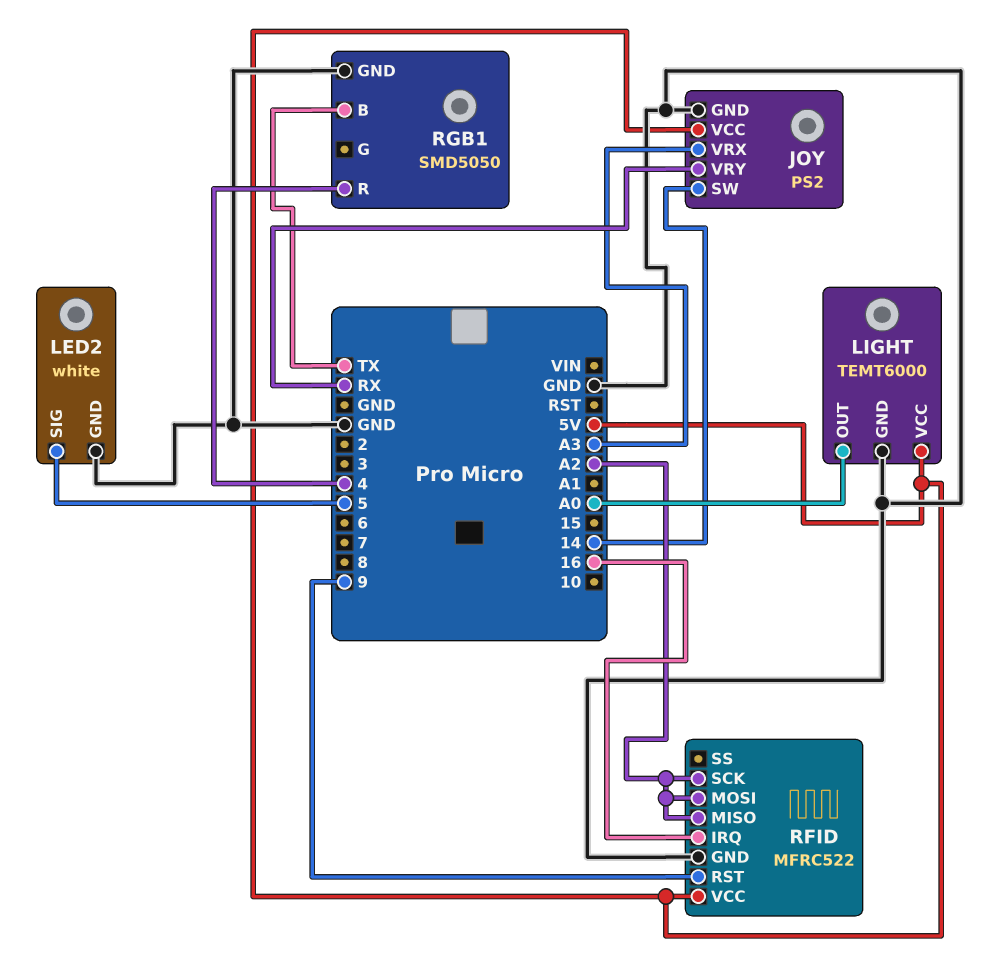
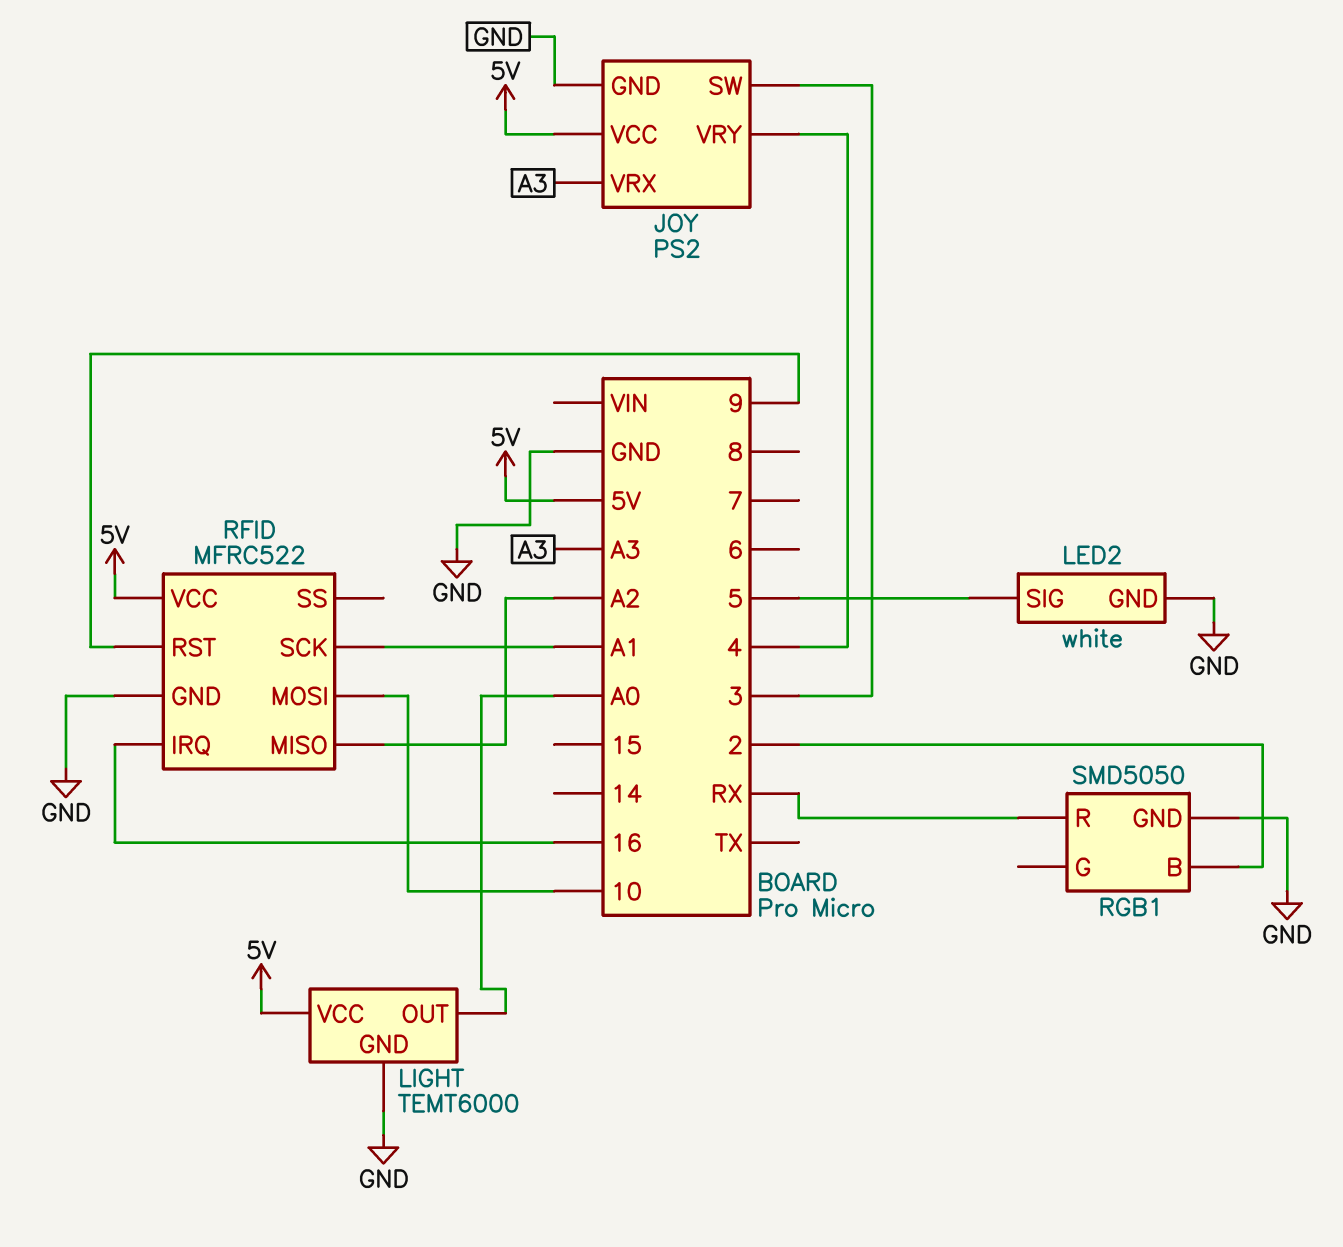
JOY pin SW: 14 -> 3
JOY pin VRY: RX -> 4
RFID pin MOSI: A2 -> 10
RFID pin SCK: A2 -> A1
RGB1 pin B: TX -> 2
RGB1 pin R: 4 -> RX

